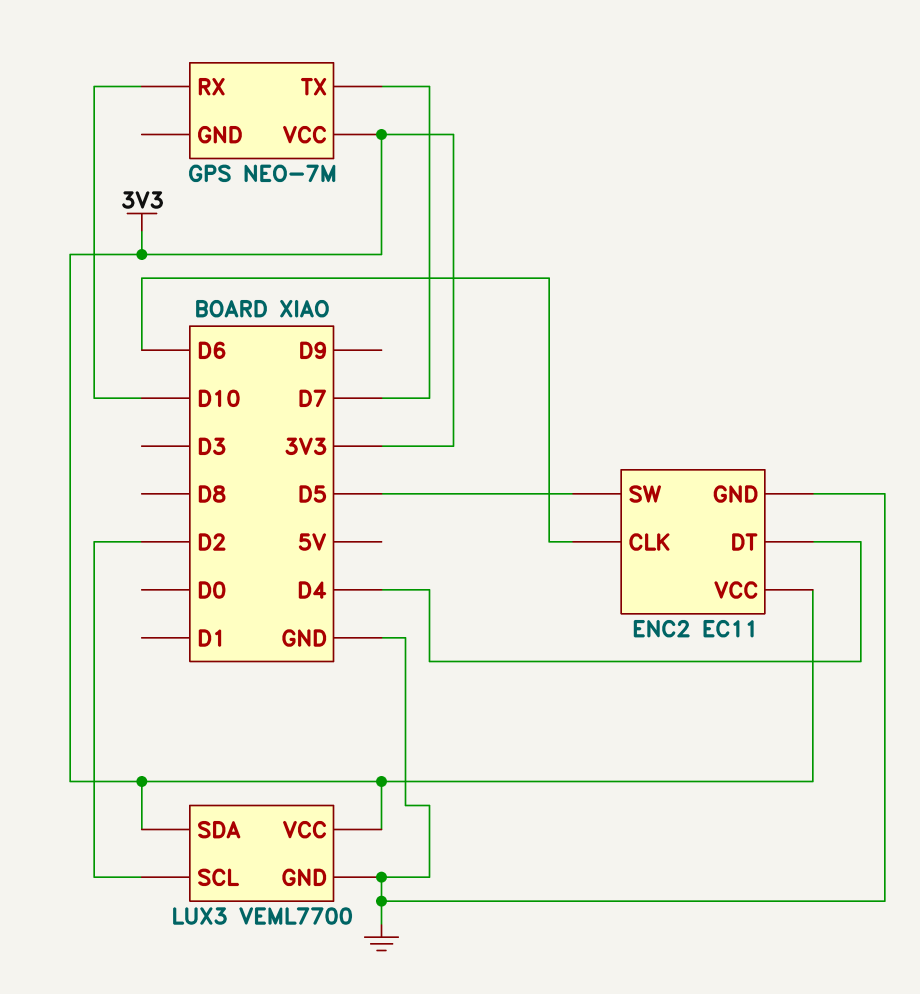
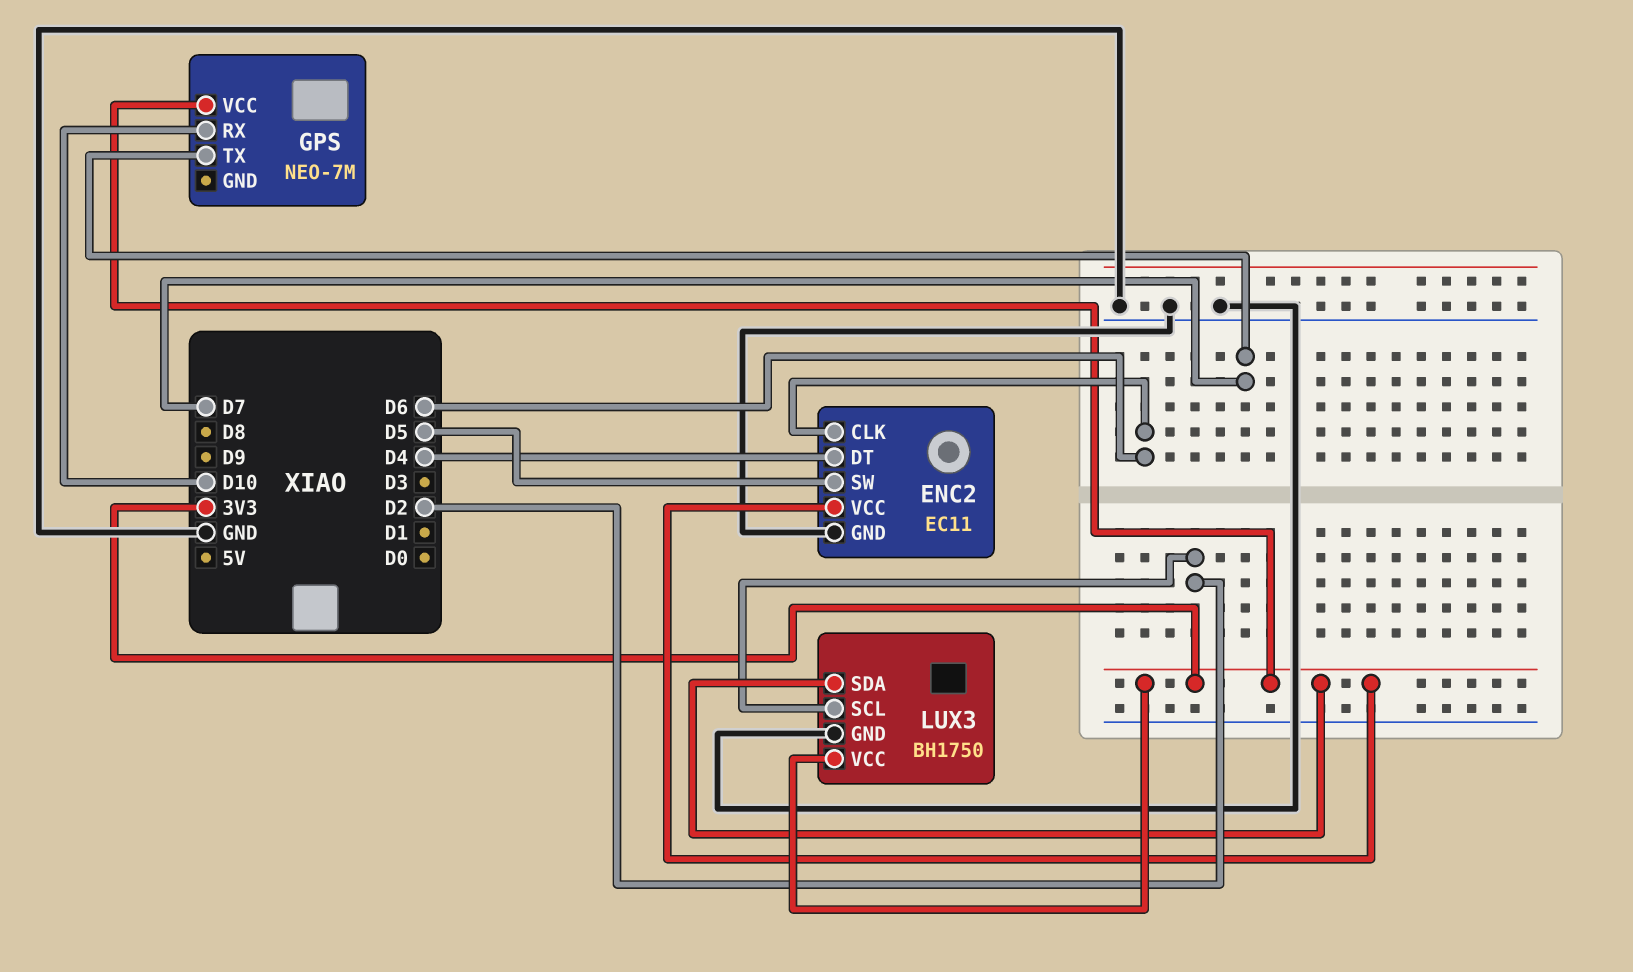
LUX3: VEML7700 -> BH1750

